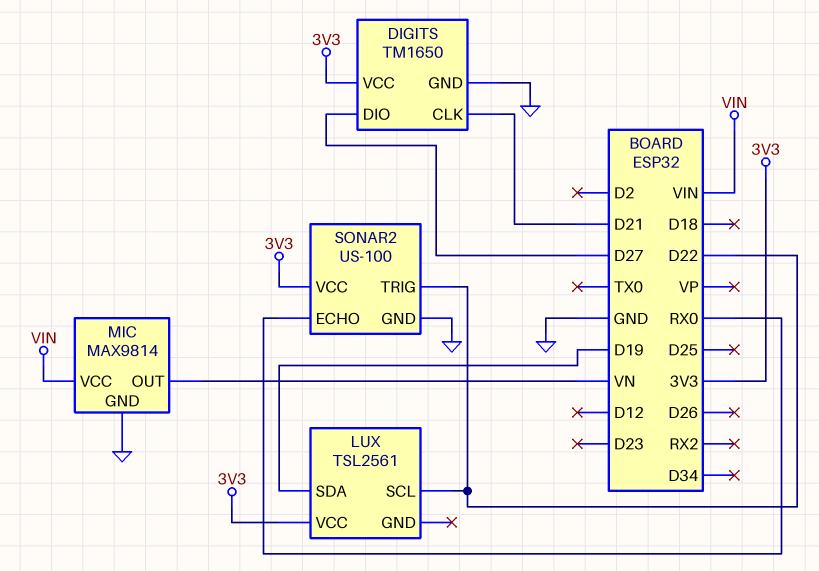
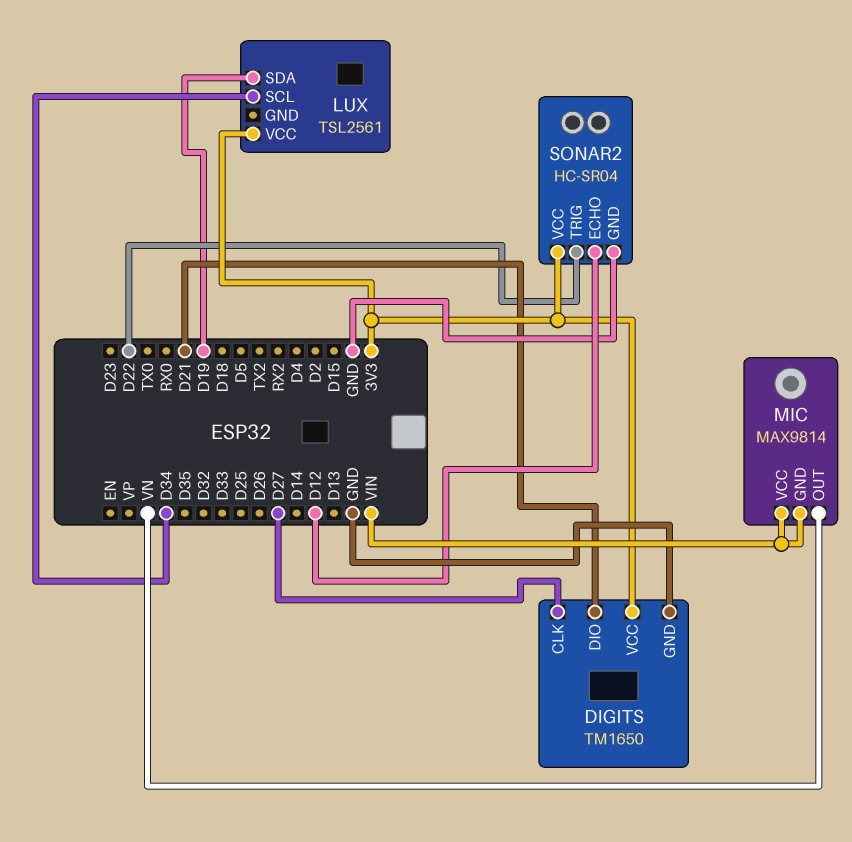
DIGITS pin CLK: D21 -> D27
DIGITS pin DIO: D27 -> D21
LUX pin SCL: D22 -> D34
MIC pin GND: GND -> VIN
SONAR2: US-100 -> HC-SR04
SONAR2 pin ECHO: RX0 -> D12

